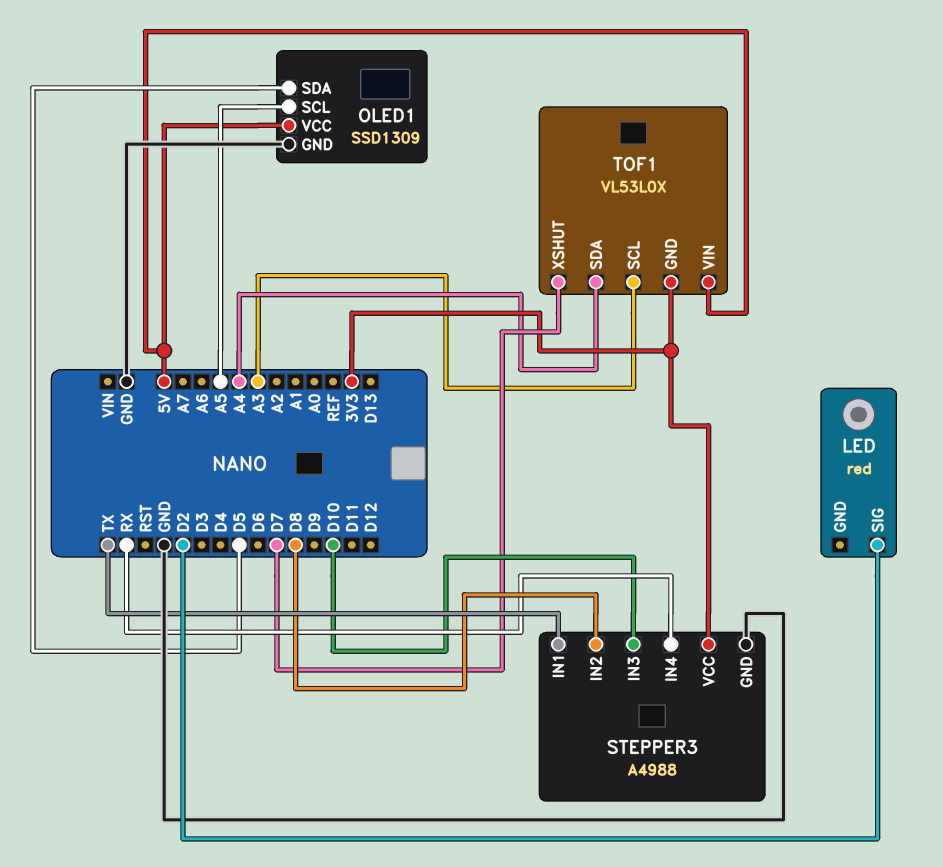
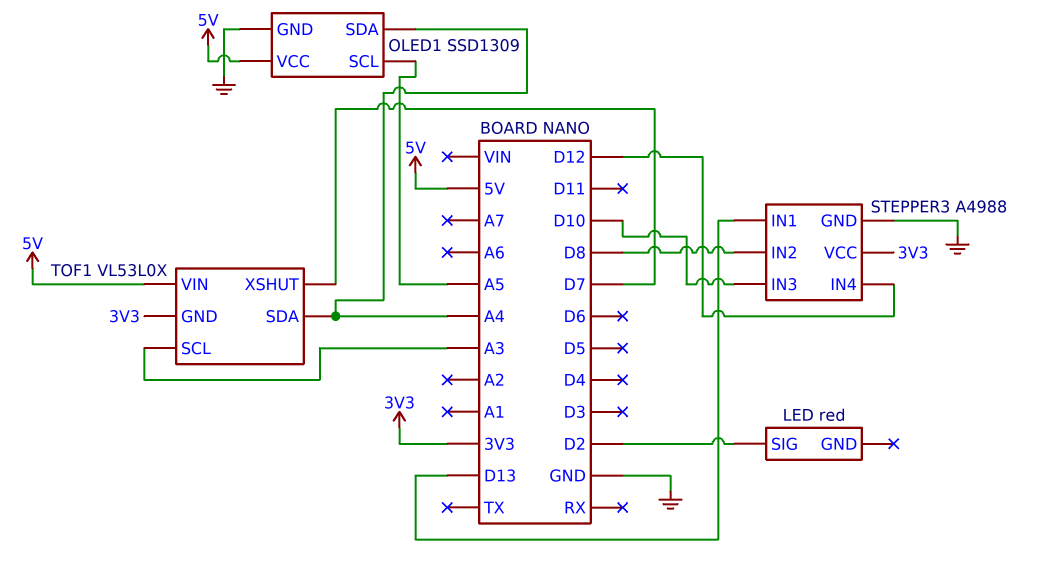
OLED1 pin SDA: D5 -> A4
STEPPER3 pin IN1: TX -> D13
STEPPER3 pin IN4: RX -> D12

